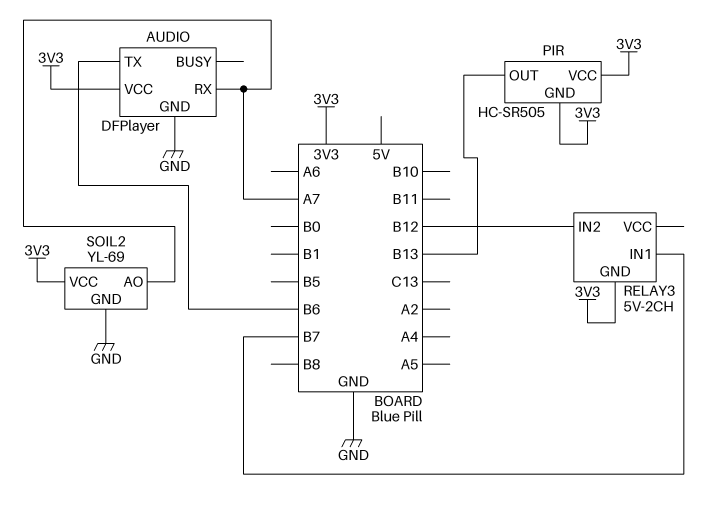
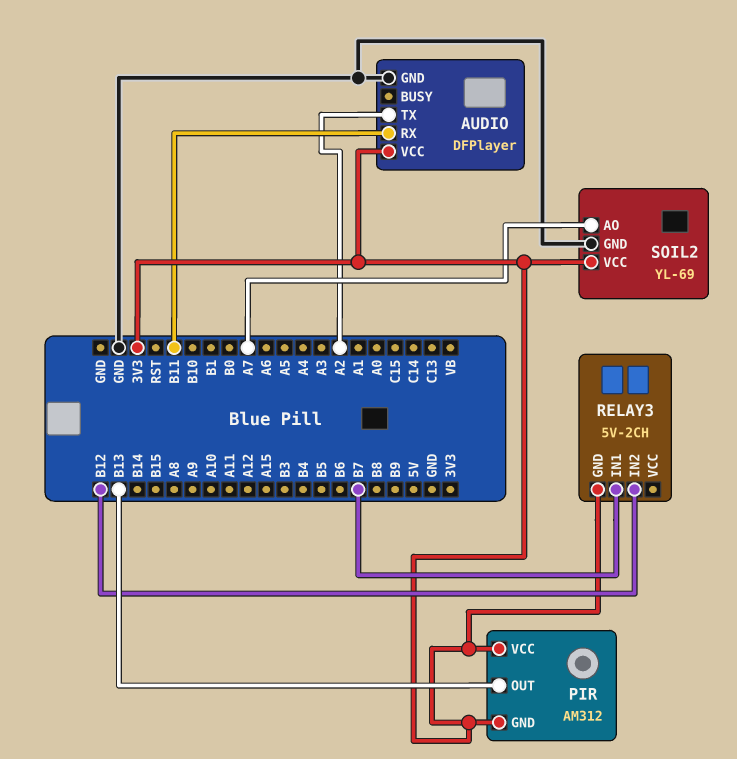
AUDIO pin RX: A7 -> B11
AUDIO pin TX: B6 -> A2
PIR: HC-SR505 -> AM312

